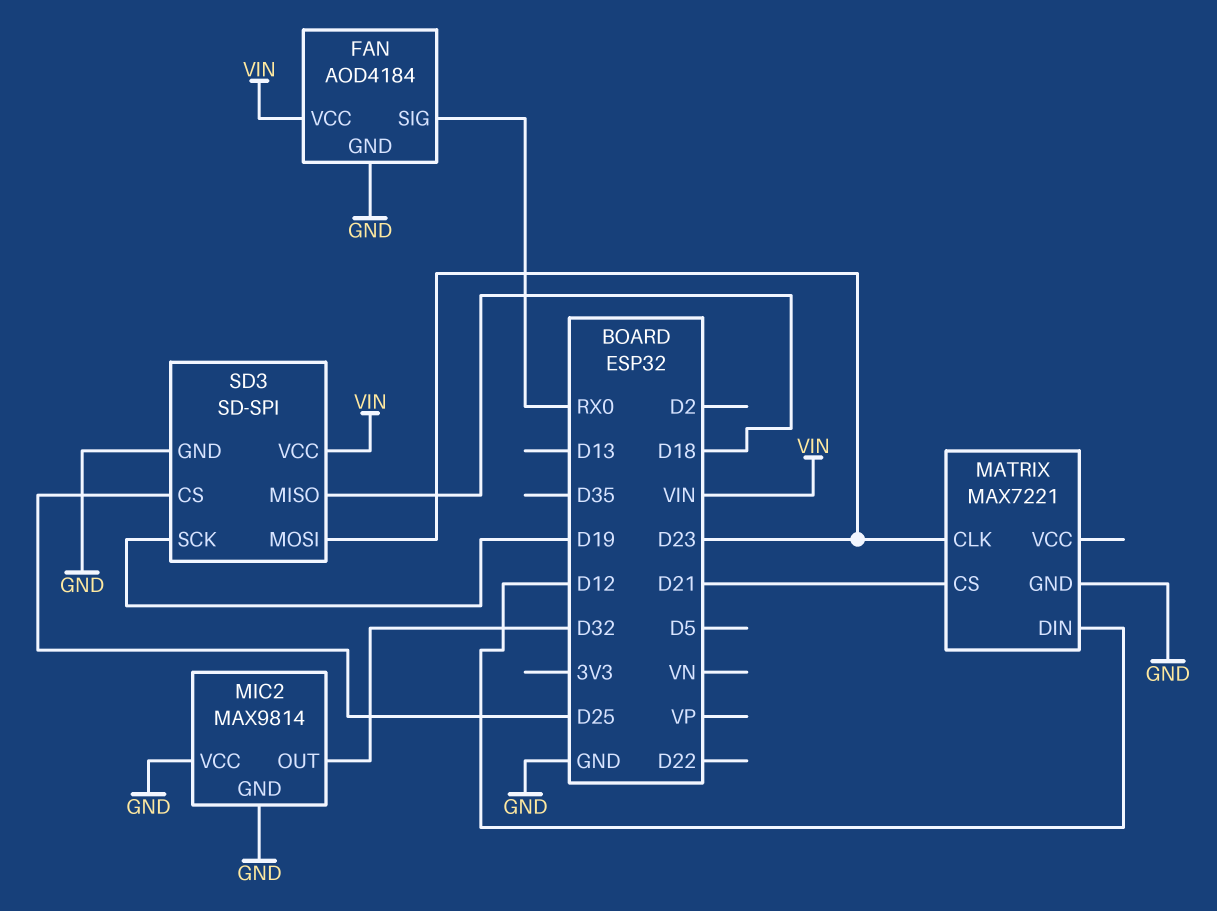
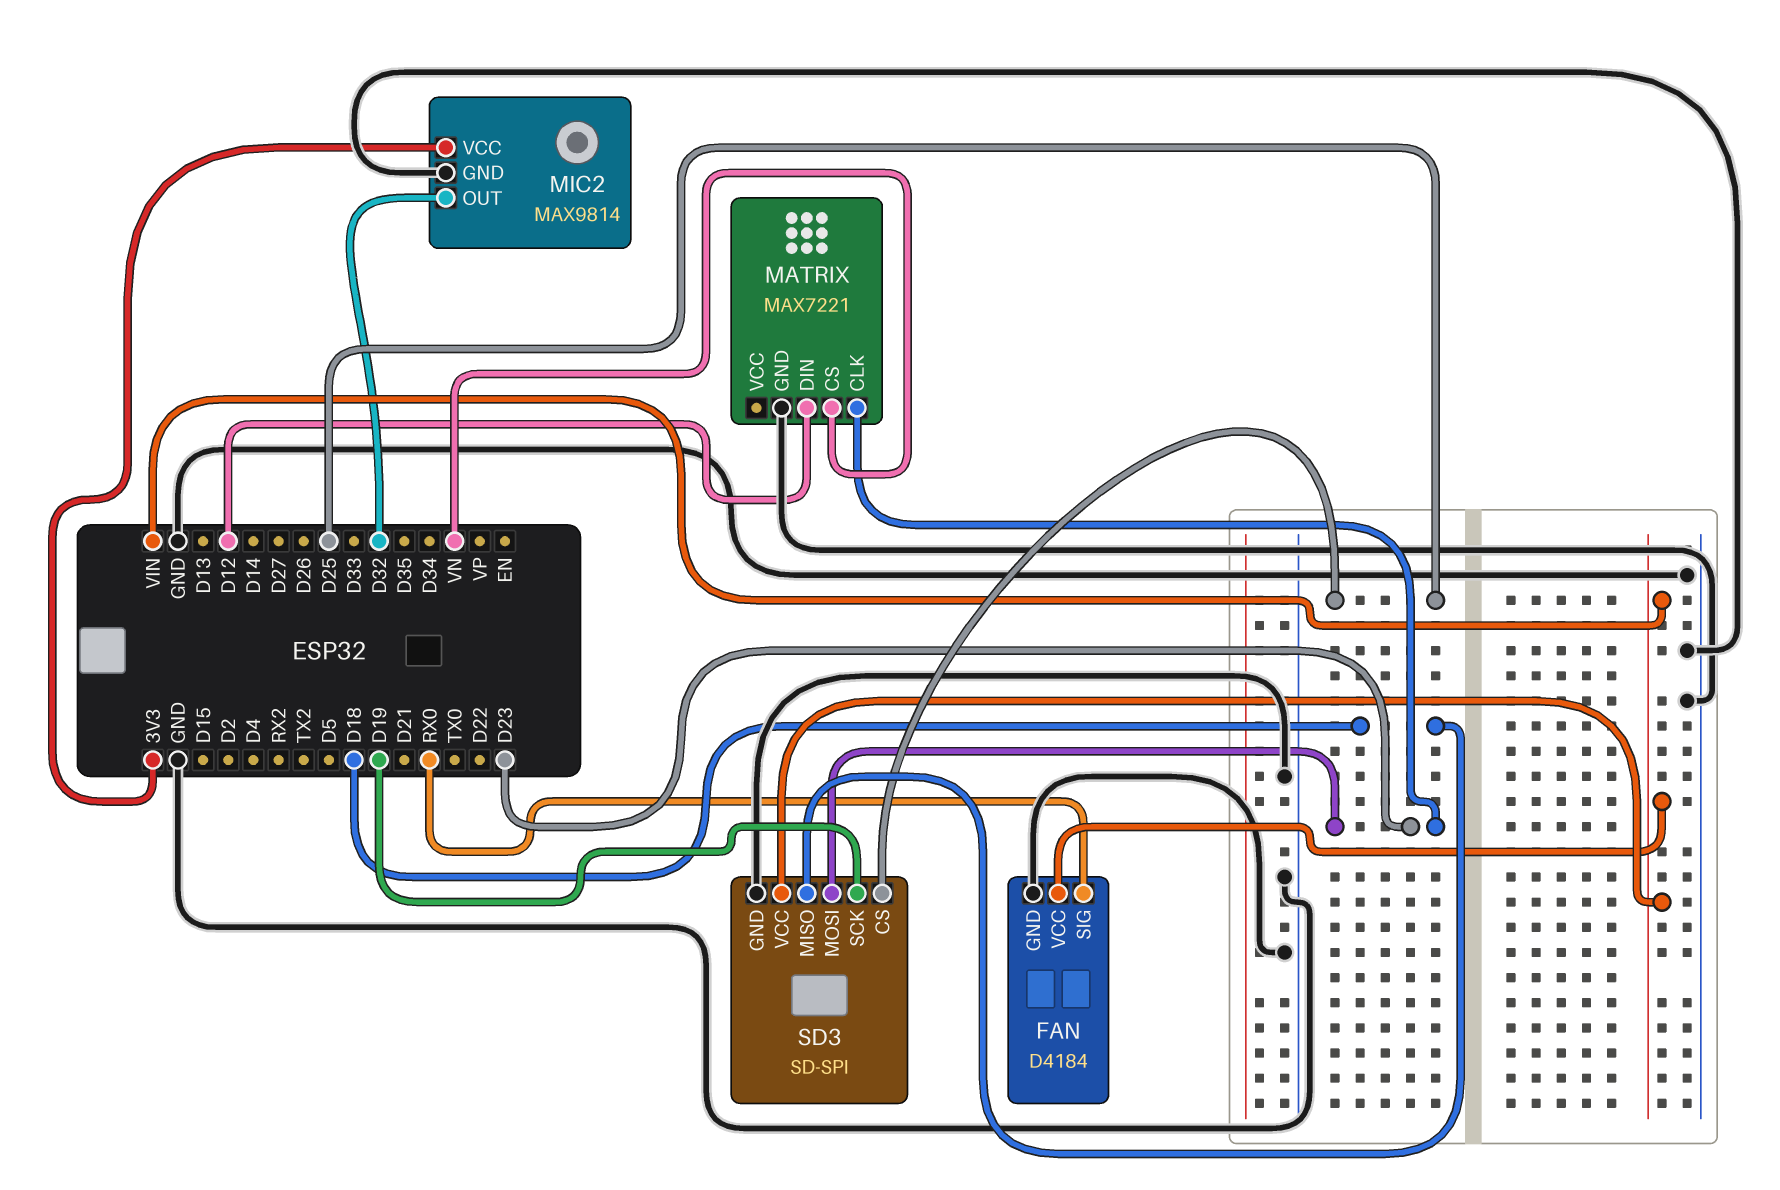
FAN: AOD4184 -> D4184
MATRIX pin CS: D21 -> VN
MIC2 pin VCC: GND -> 3V3

